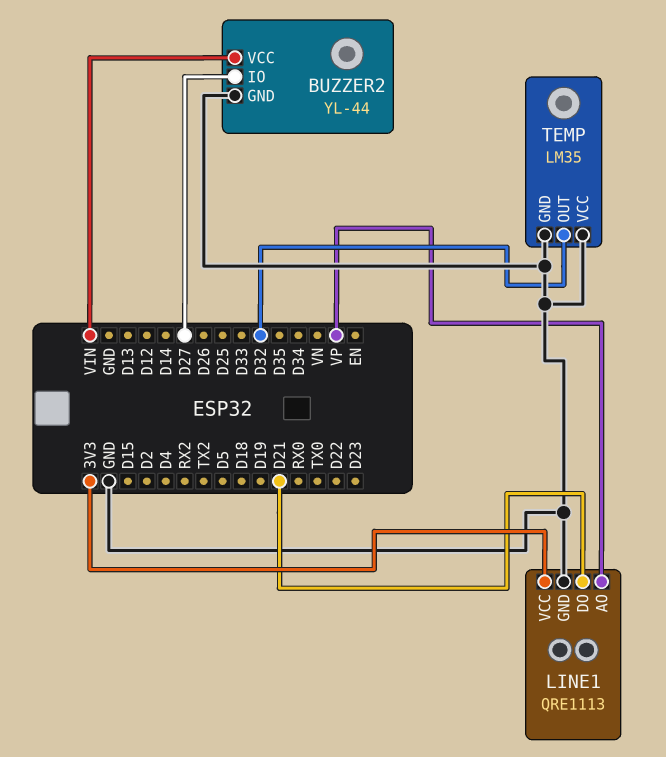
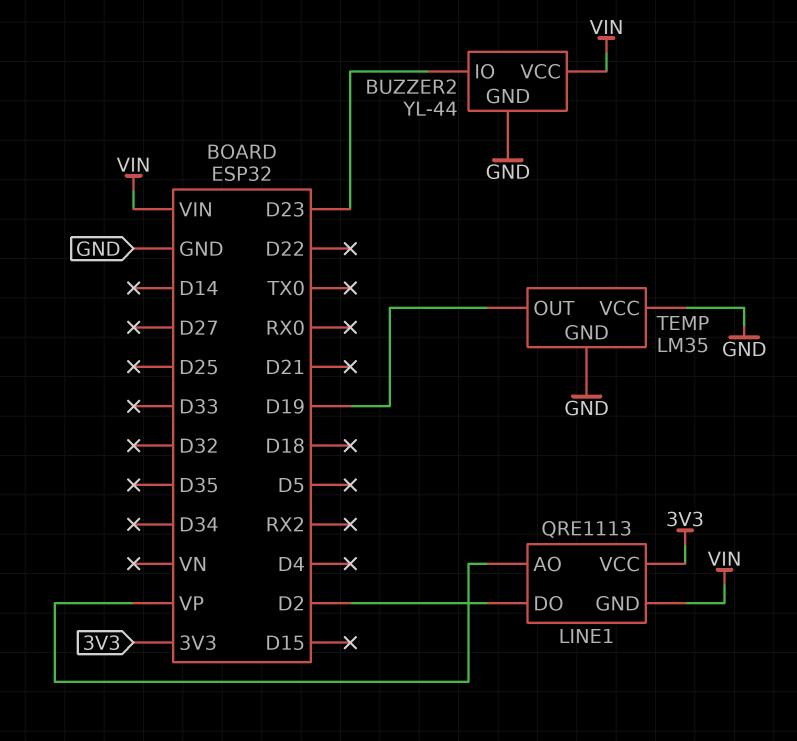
BUZZER2 pin IO: D27 -> D23
LINE1 pin DO: D21 -> D2
LINE1 pin GND: GND -> VIN
TEMP pin OUT: D32 -> D19

